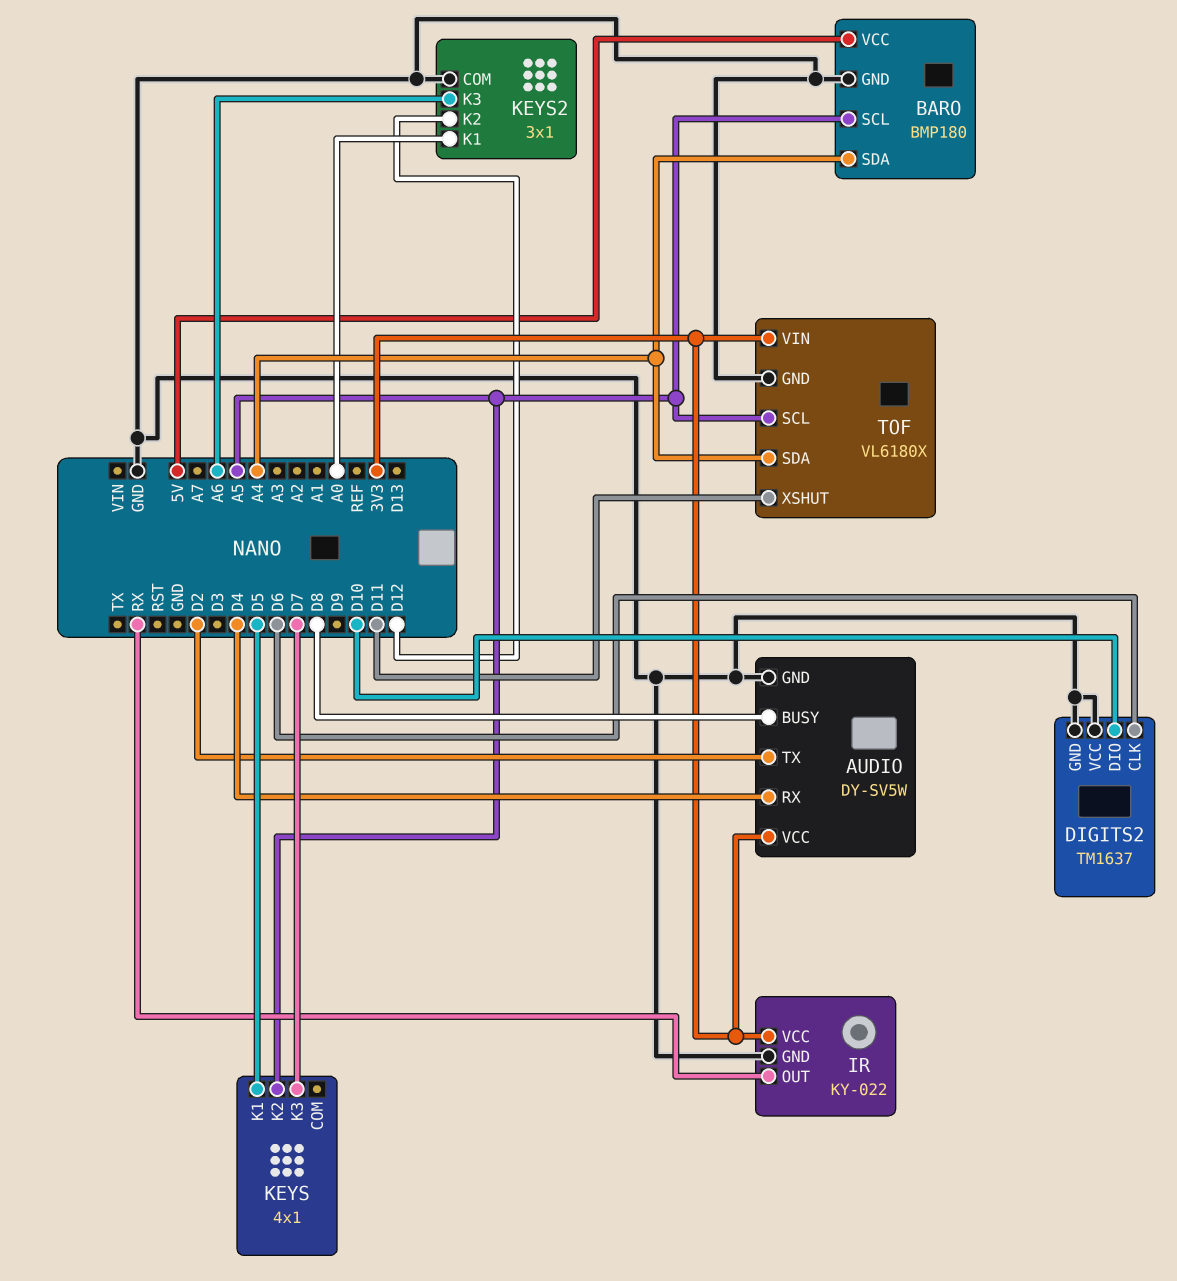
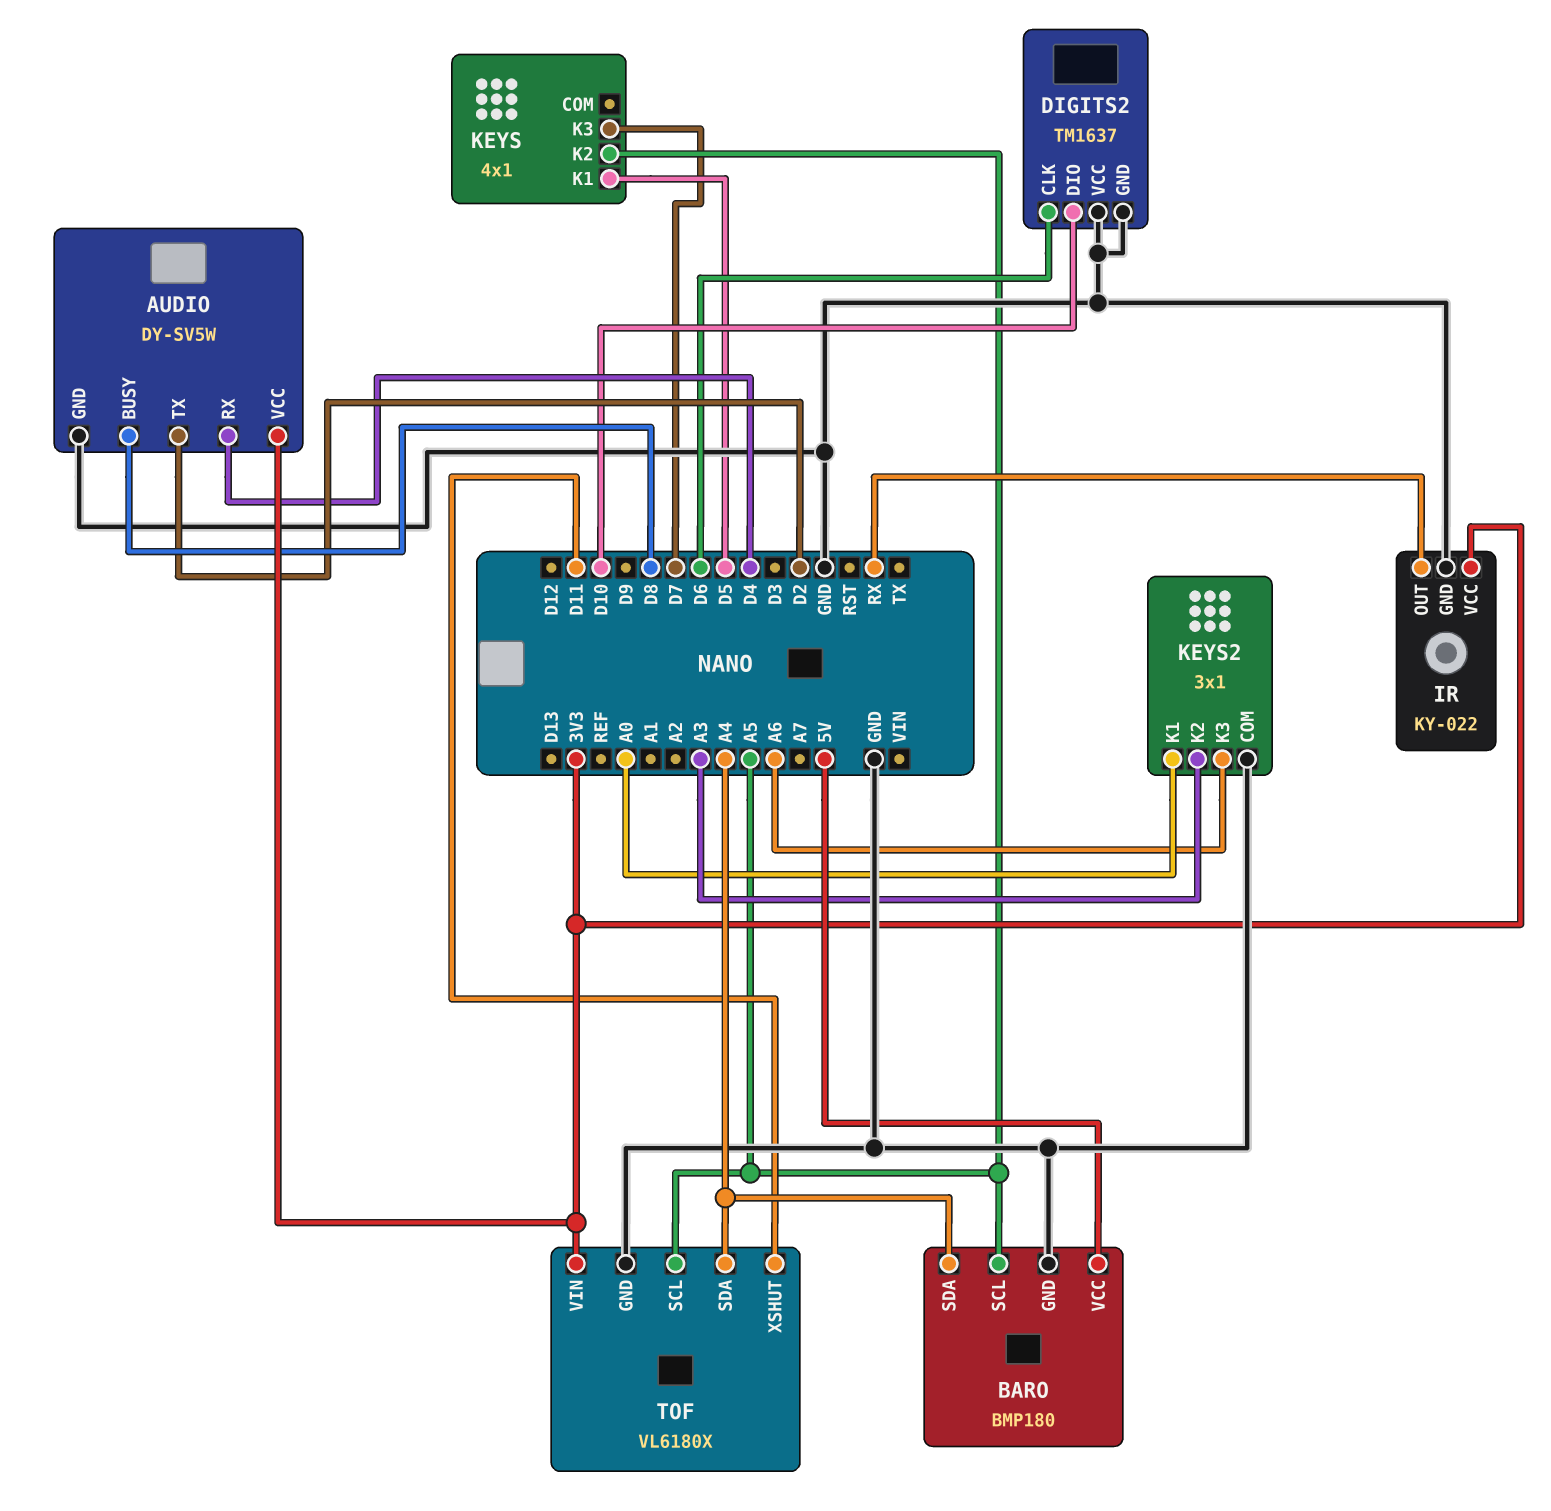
KEYS2 pin K2: D12 -> A3

